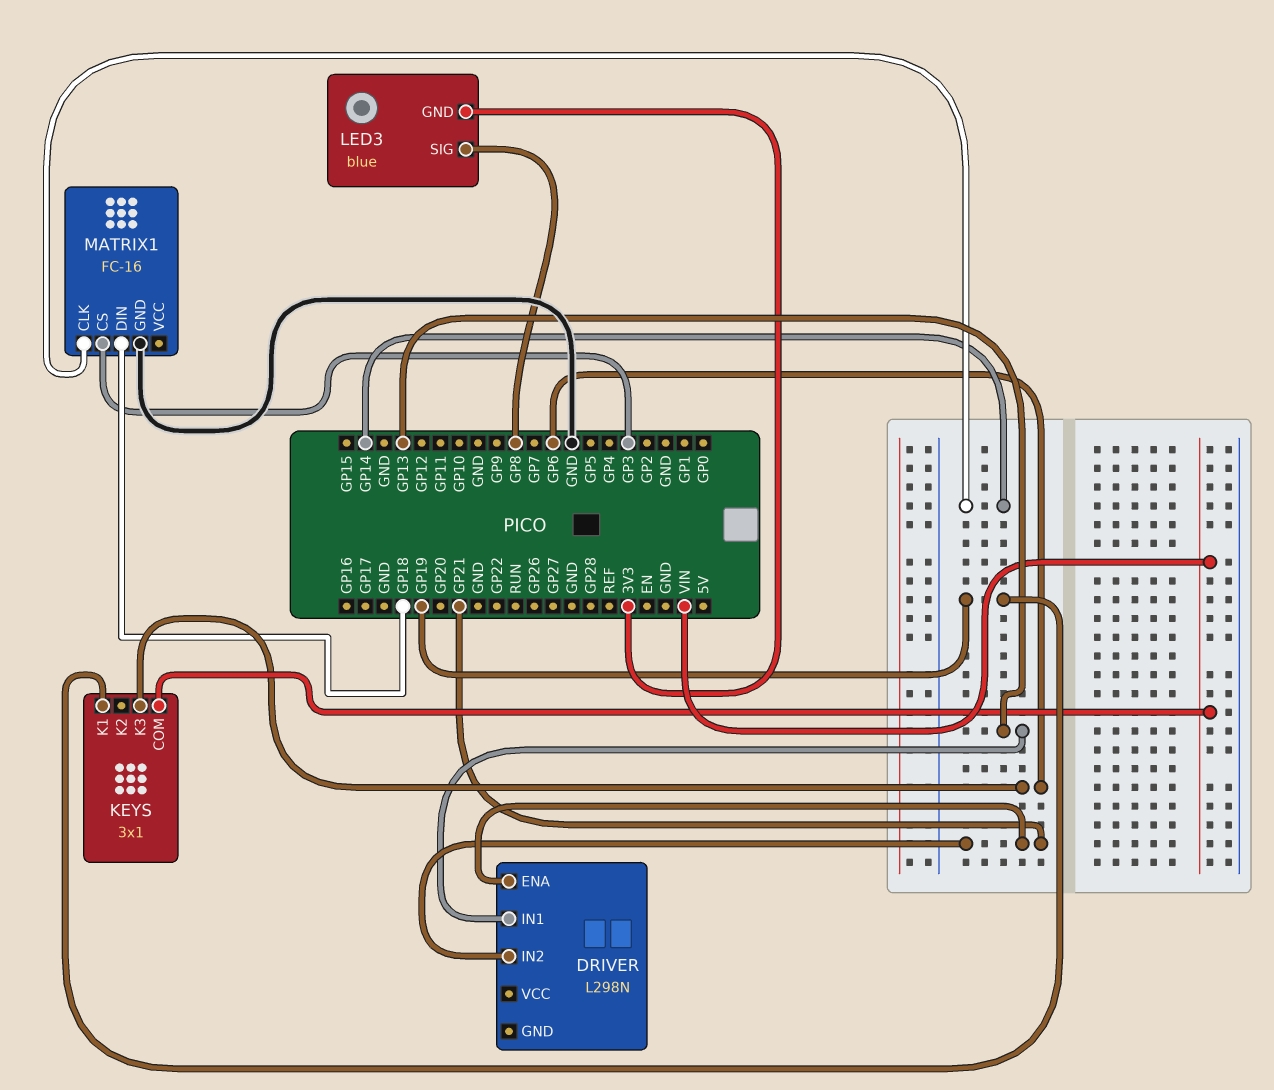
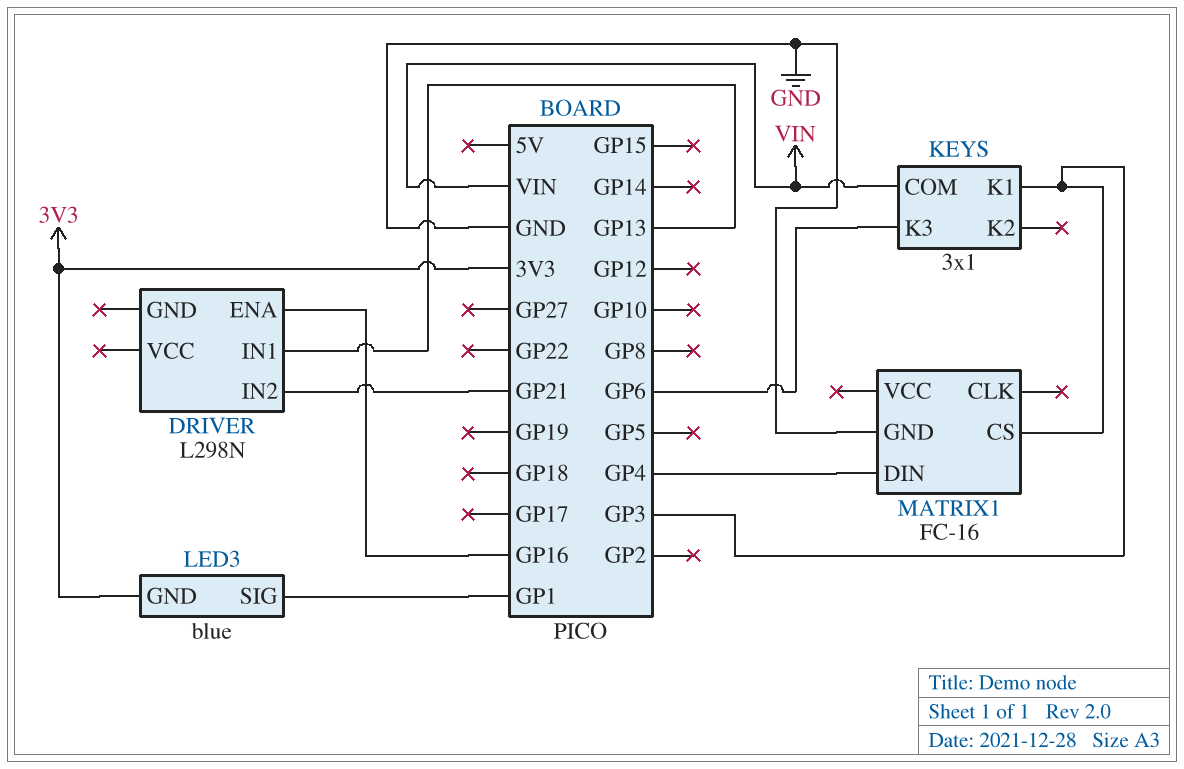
DRIVER pin ENA: GP21 -> GP16
KEYS pin K1: GP19 -> GP3
LED3 pin SIG: GP8 -> GP1
MATRIX1 pin CLK: GP14 -> none
MATRIX1 pin DIN: GP18 -> GP4

